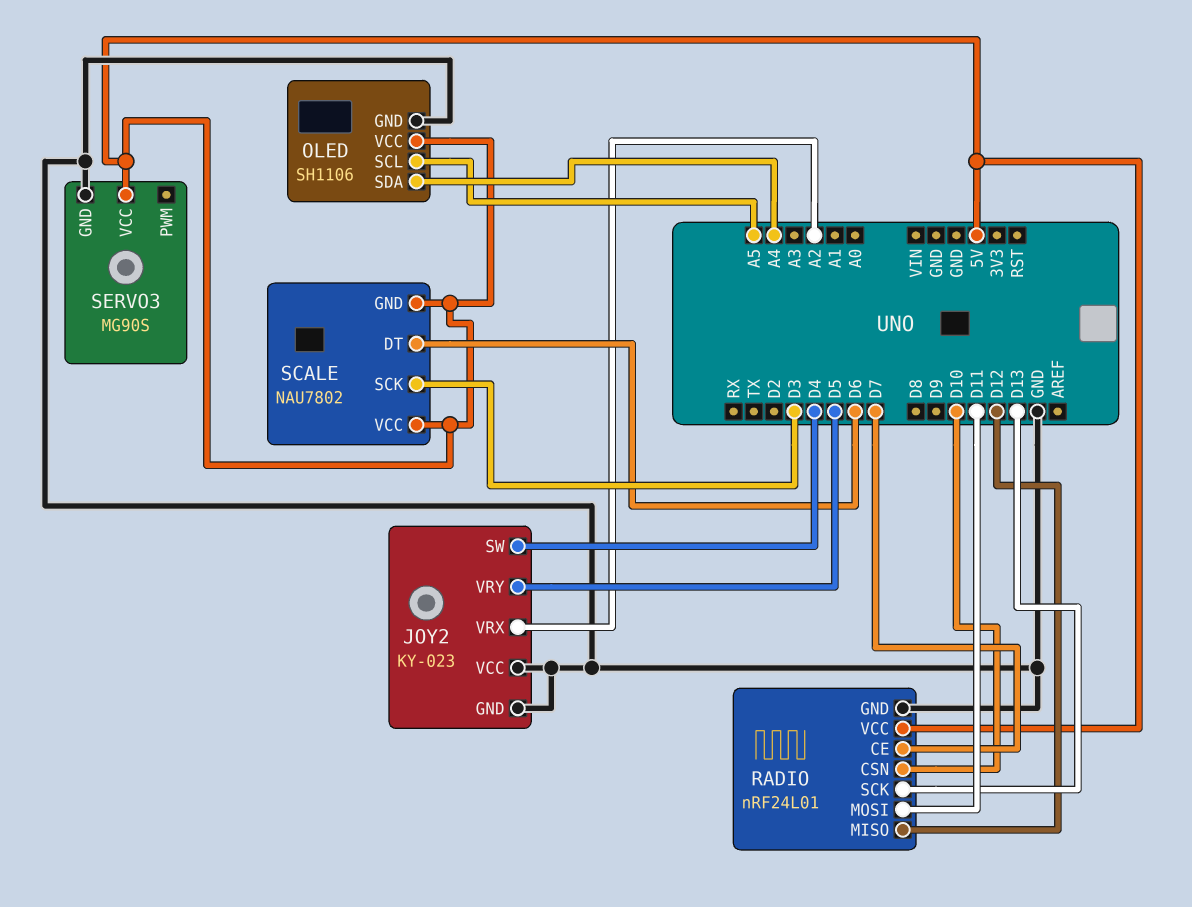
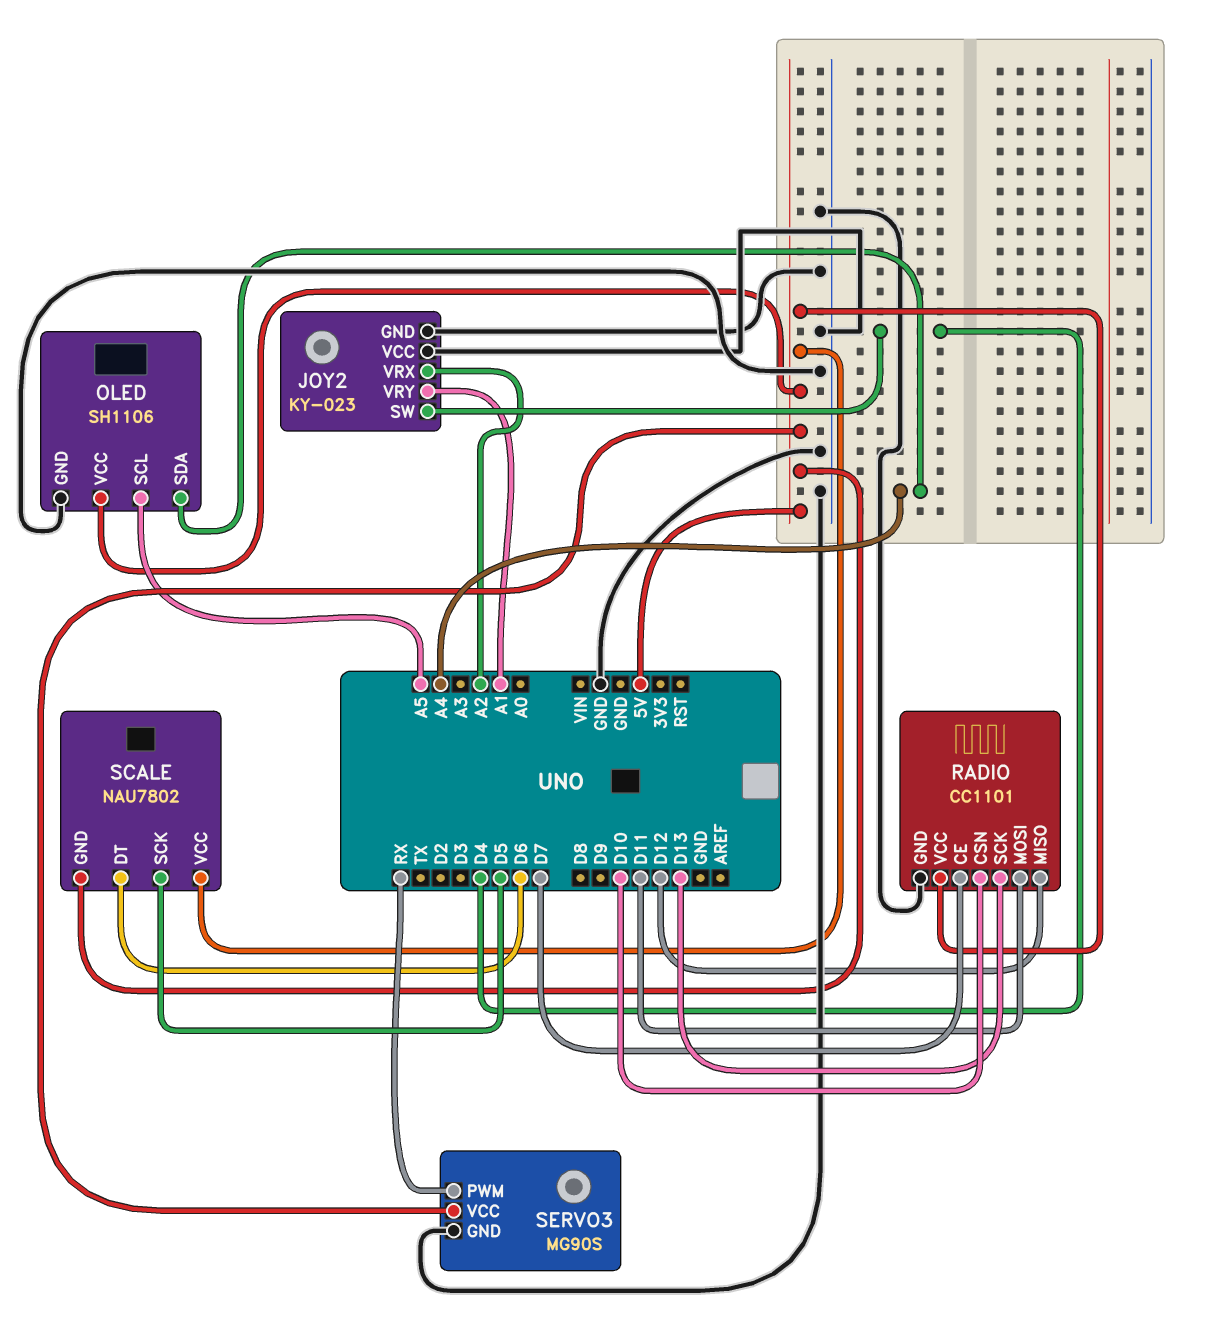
JOY2 pin VRY: D5 -> A1
RADIO: nRF24L01 -> CC1101
SCALE pin SCK: D3 -> D5
SERVO3 pin PWM: none -> RX

